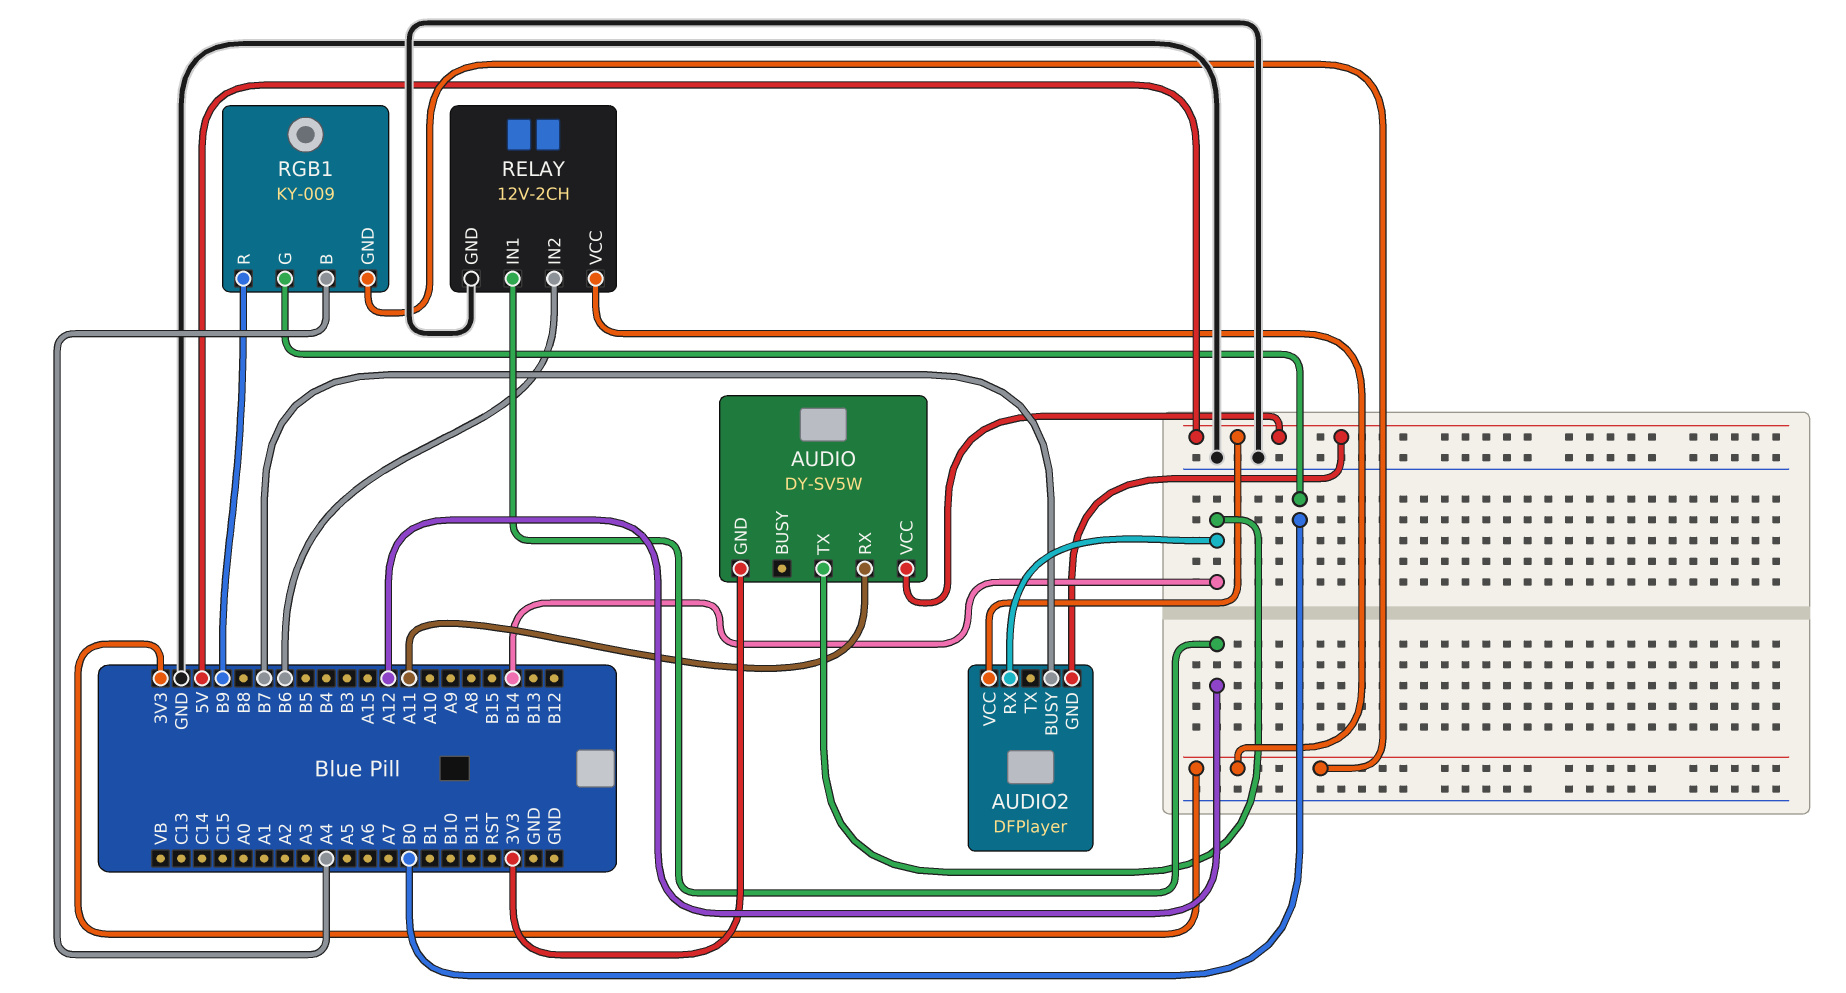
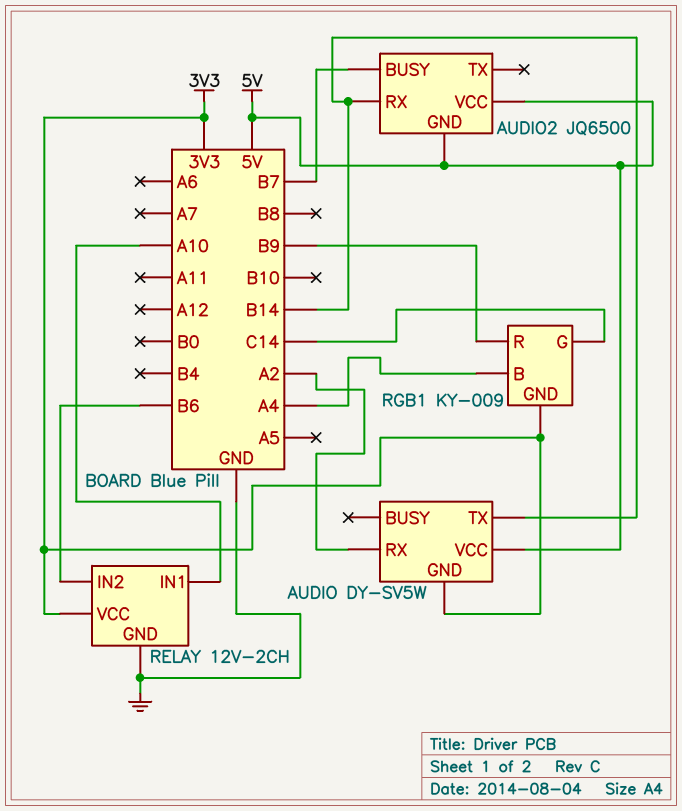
AUDIO pin RX: A11 -> A2
AUDIO2: DFPlayer -> JQ6500
RELAY pin IN1: A12 -> A10
RGB1 pin G: B0 -> C14

